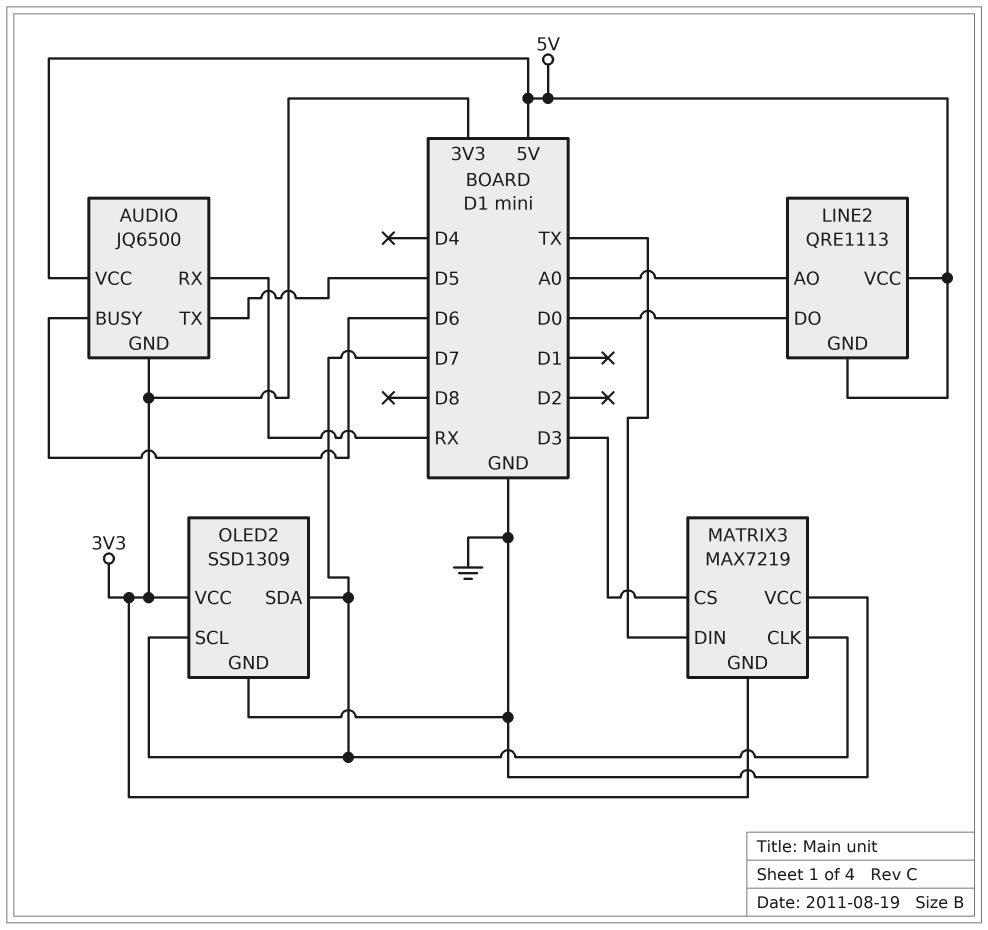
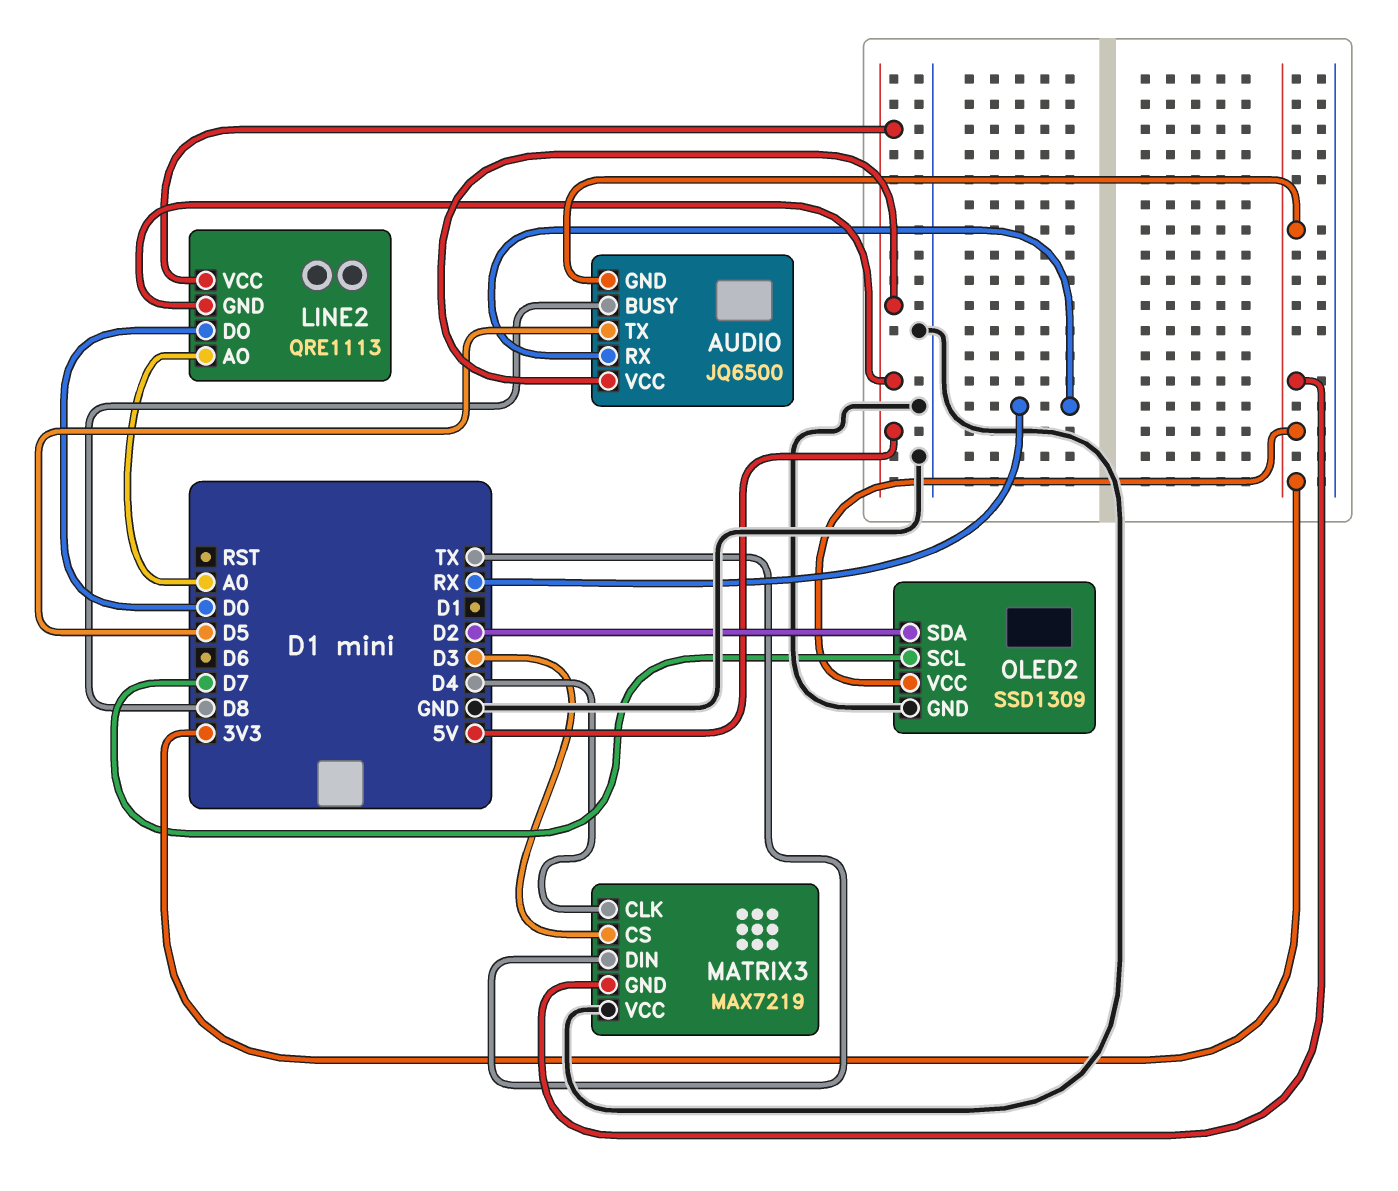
AUDIO pin BUSY: D6 -> D8
MATRIX3 pin CLK: D7 -> D4
OLED2 pin SDA: D7 -> D2

